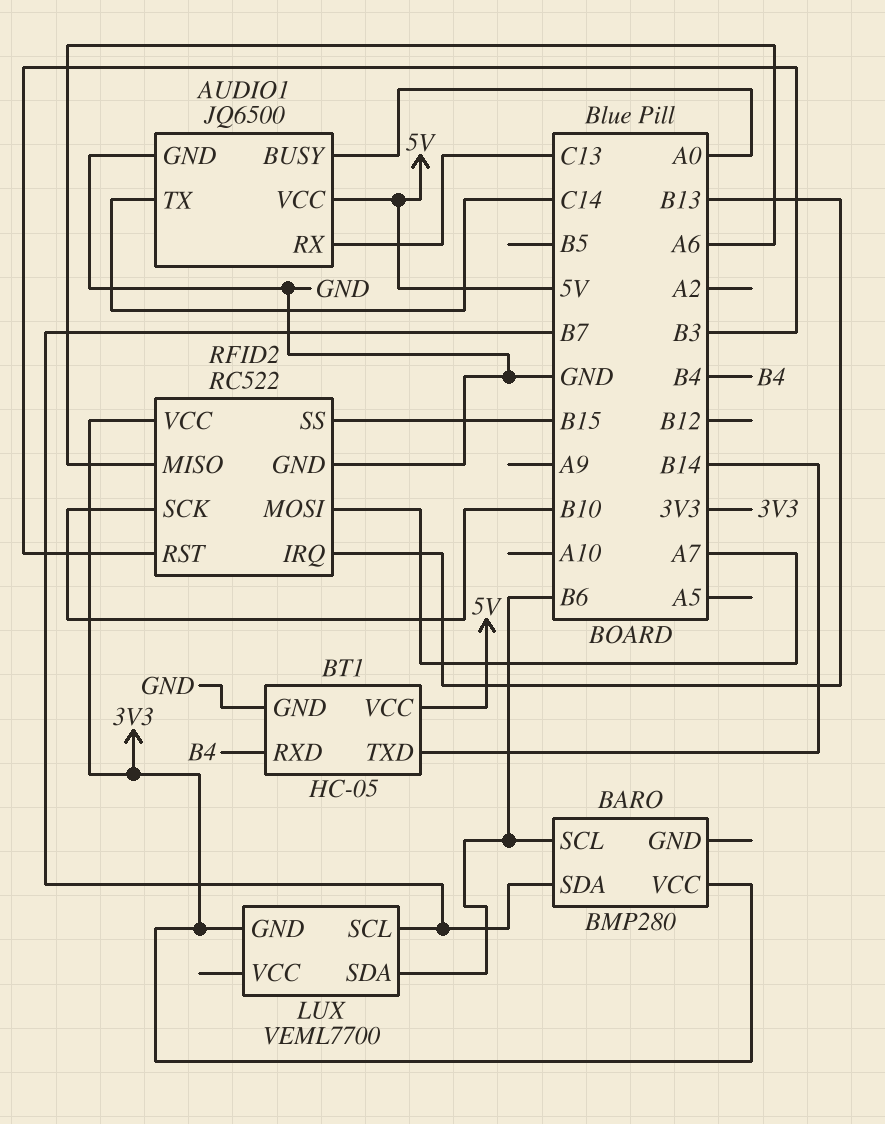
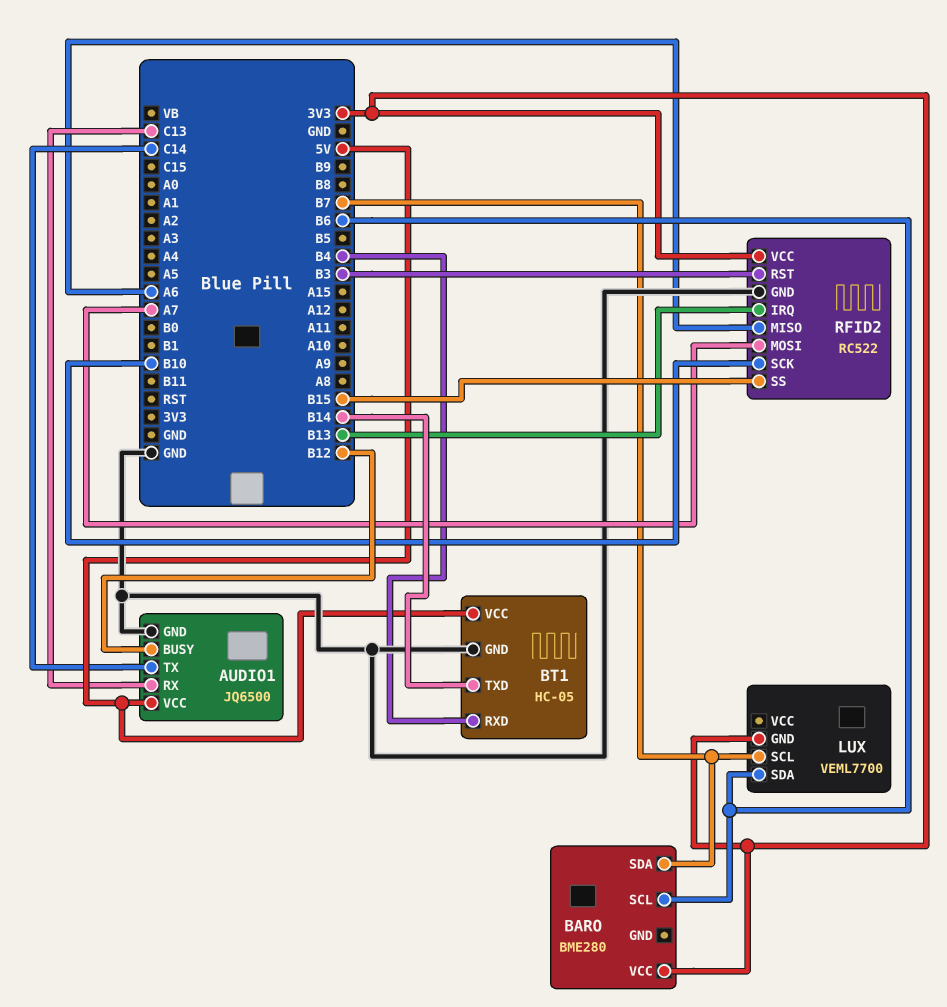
AUDIO1 pin BUSY: A0 -> B12
BARO: BMP280 -> BME280

